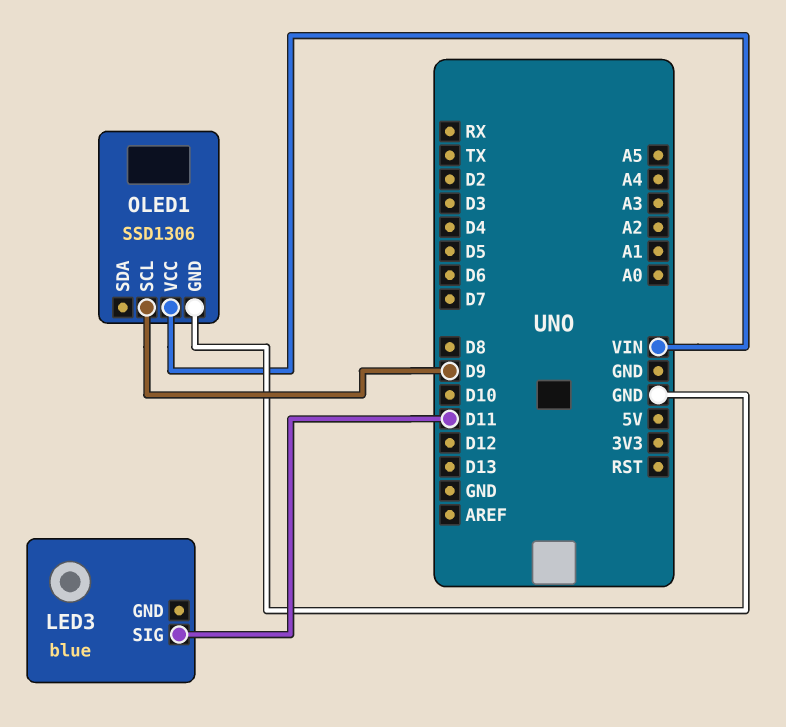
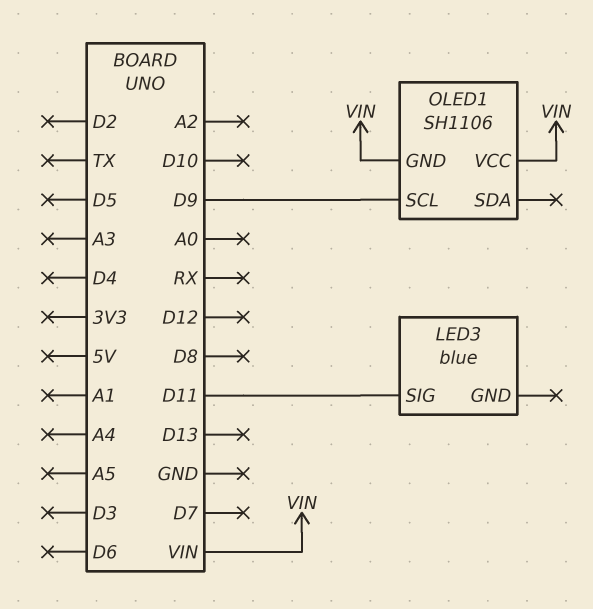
OLED1: SSD1306 -> SH1106
OLED1 pin GND: GND -> VIN

